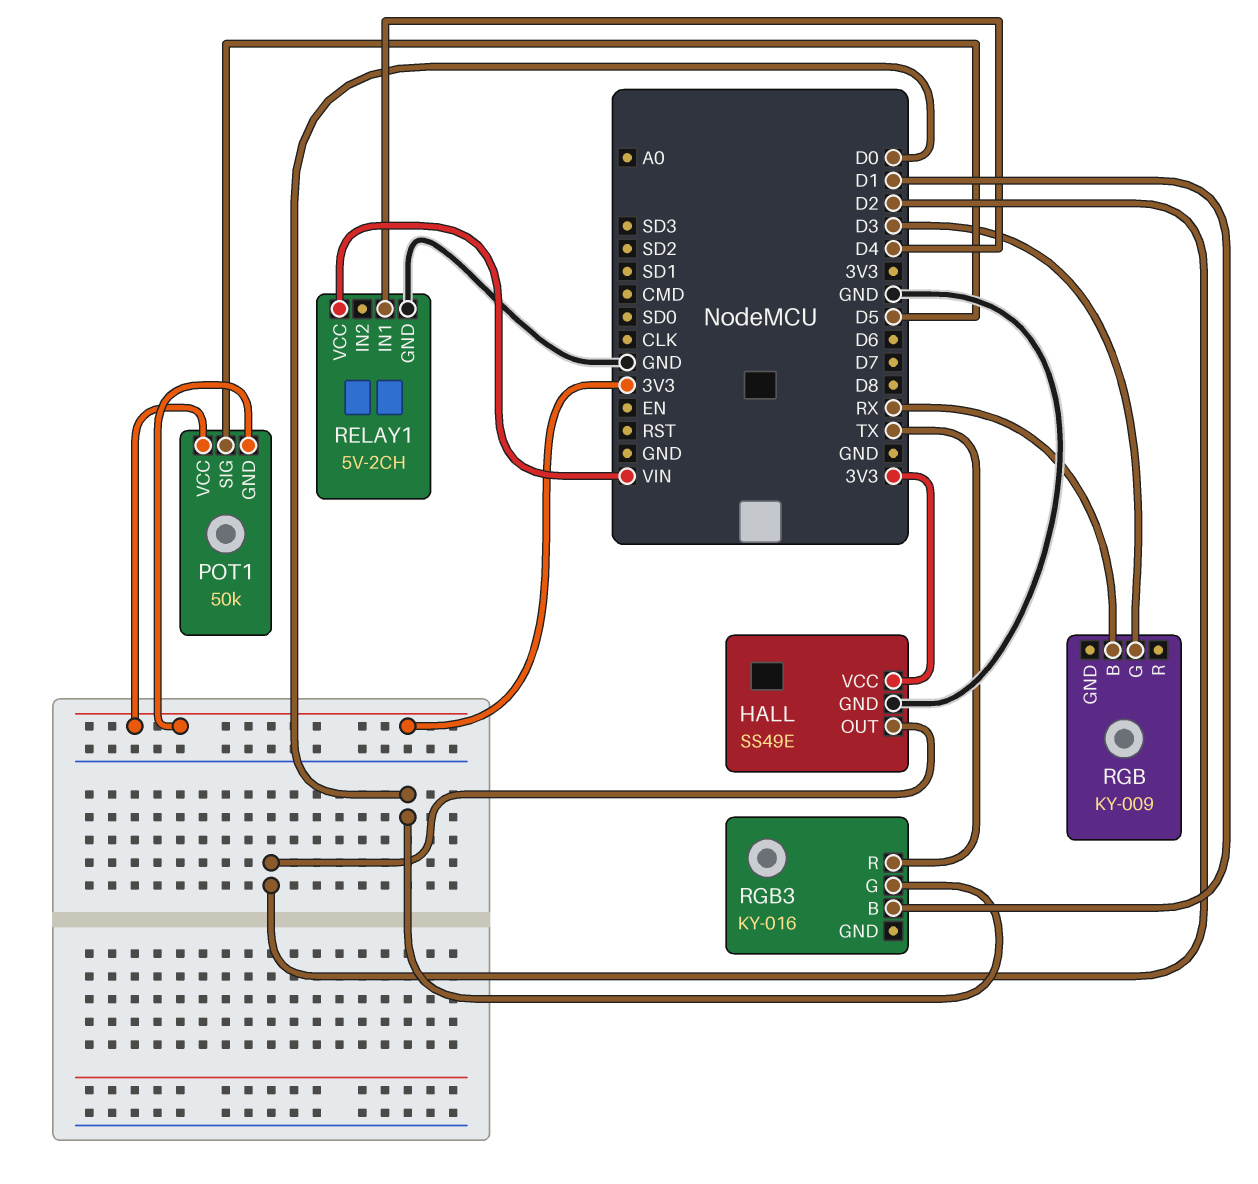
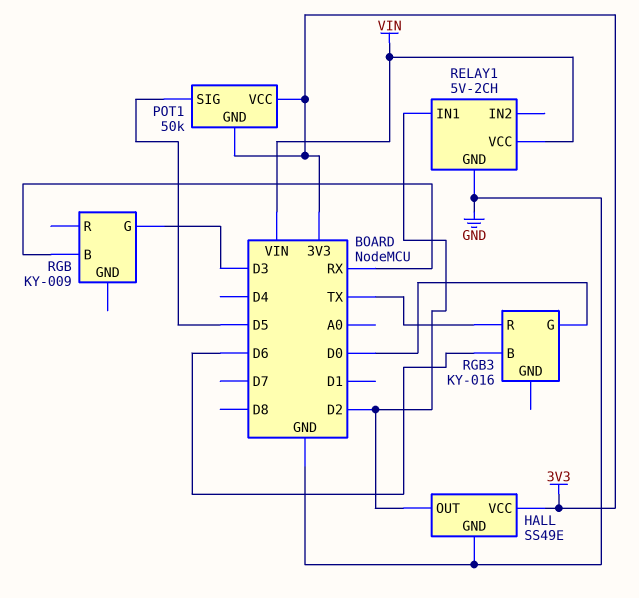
RELAY1 pin IN1: D4 -> D2
RGB3 pin B: D1 -> D6

